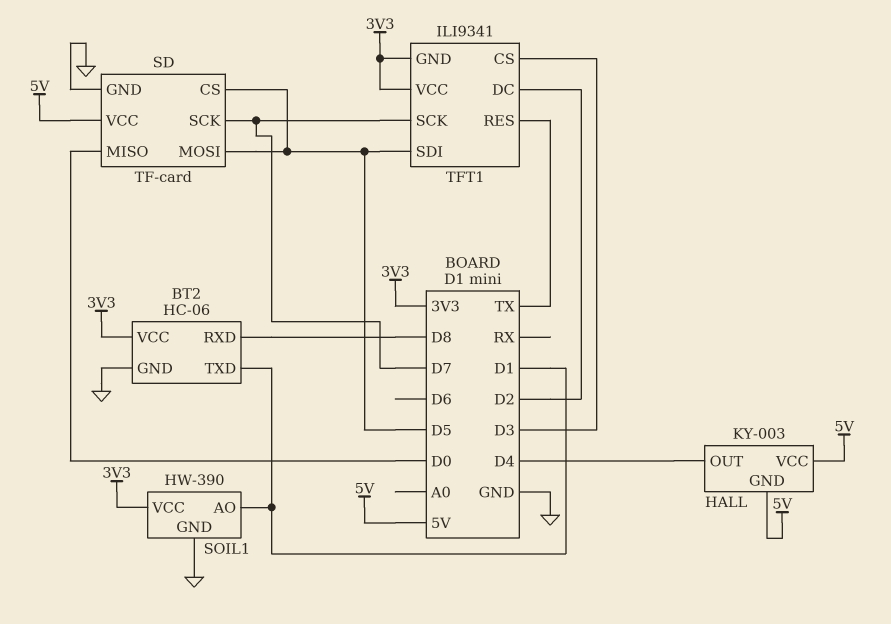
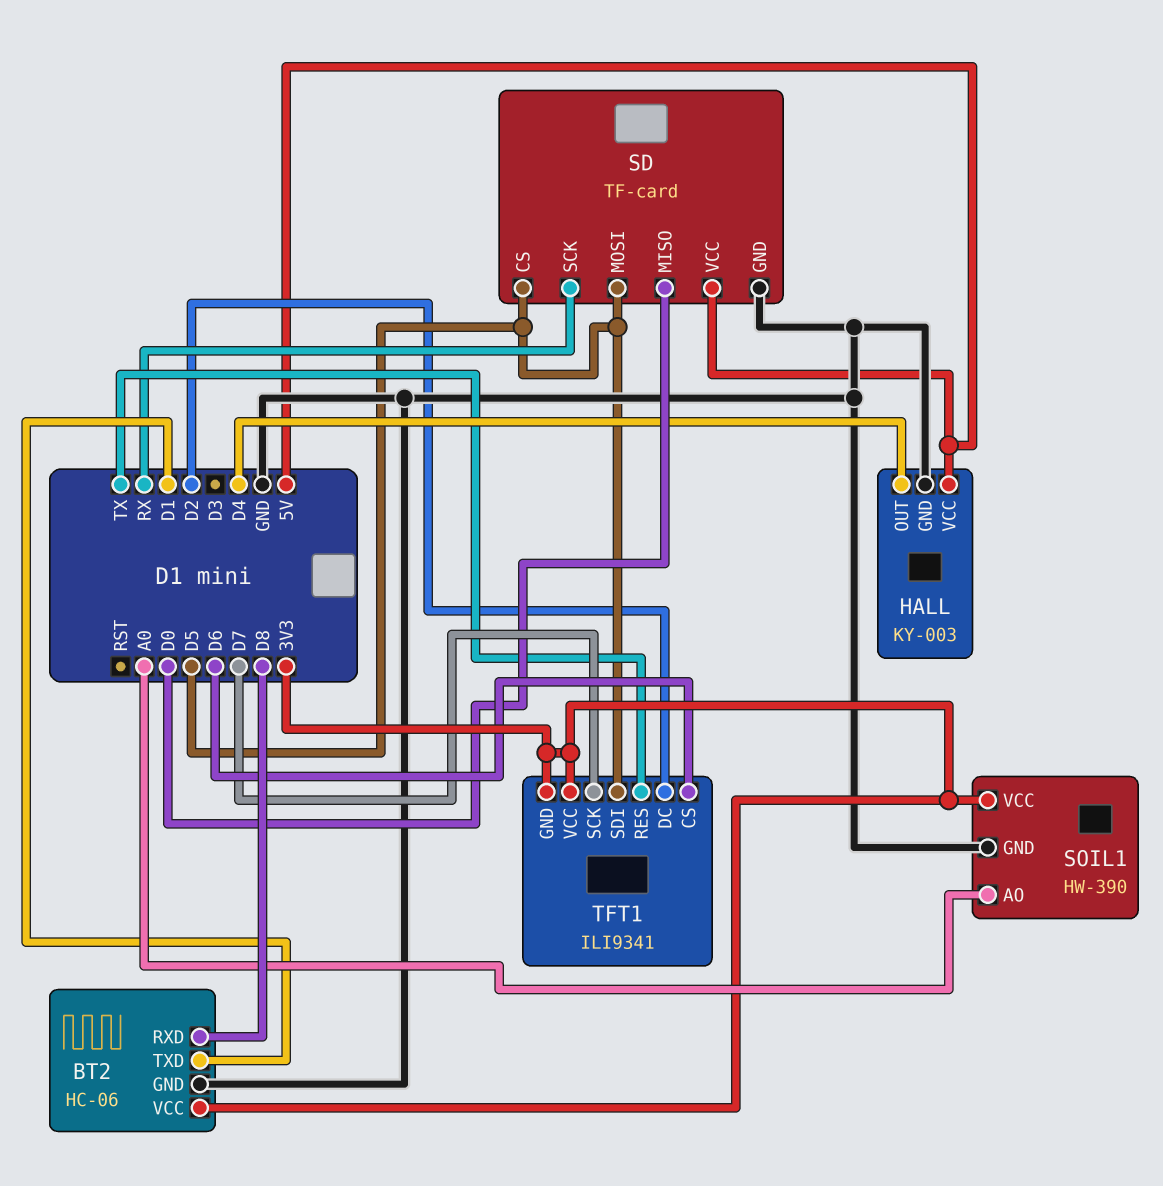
HALL pin GND: 5V -> GND
SD pin SCK: D7 -> RX
SOIL1 pin AO: D1 -> A0
TFT1 pin CS: D3 -> D6

